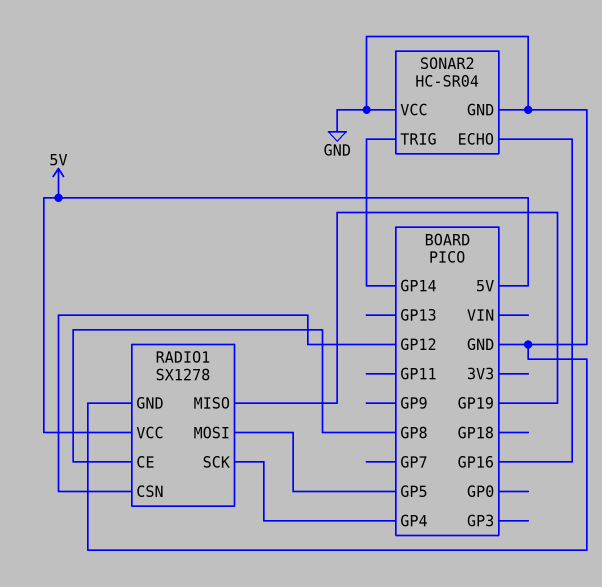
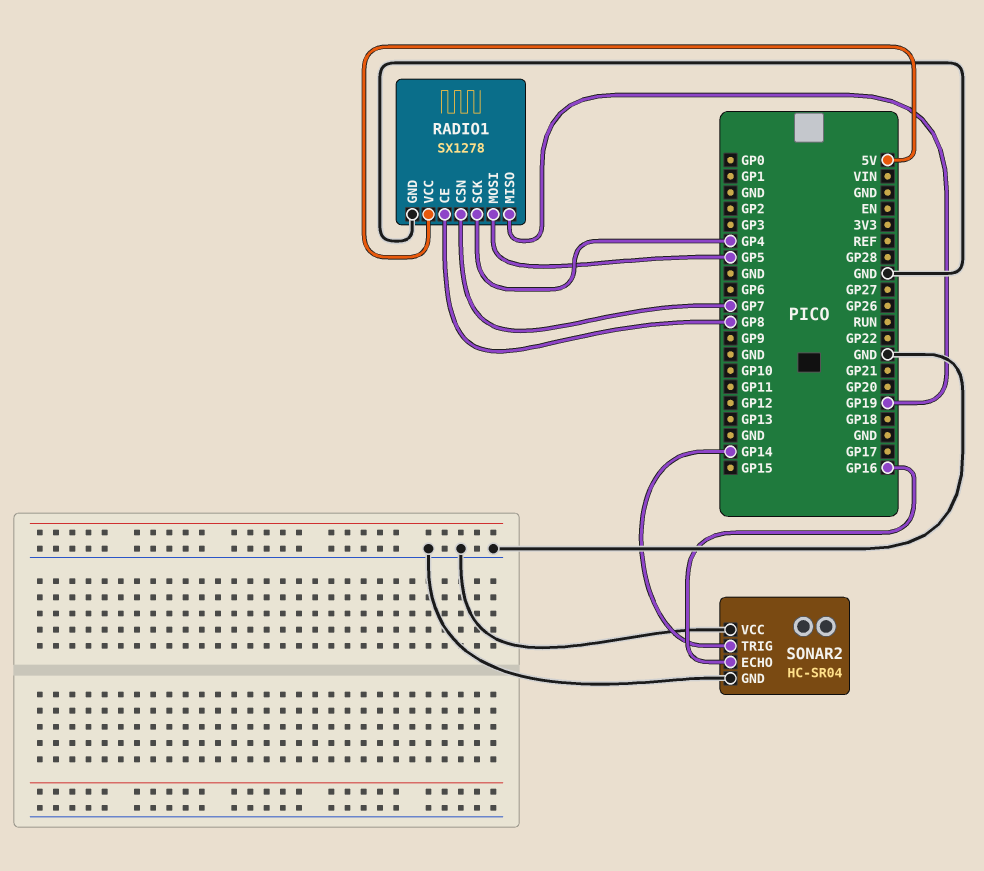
RADIO1 pin CSN: GP12 -> GP7

